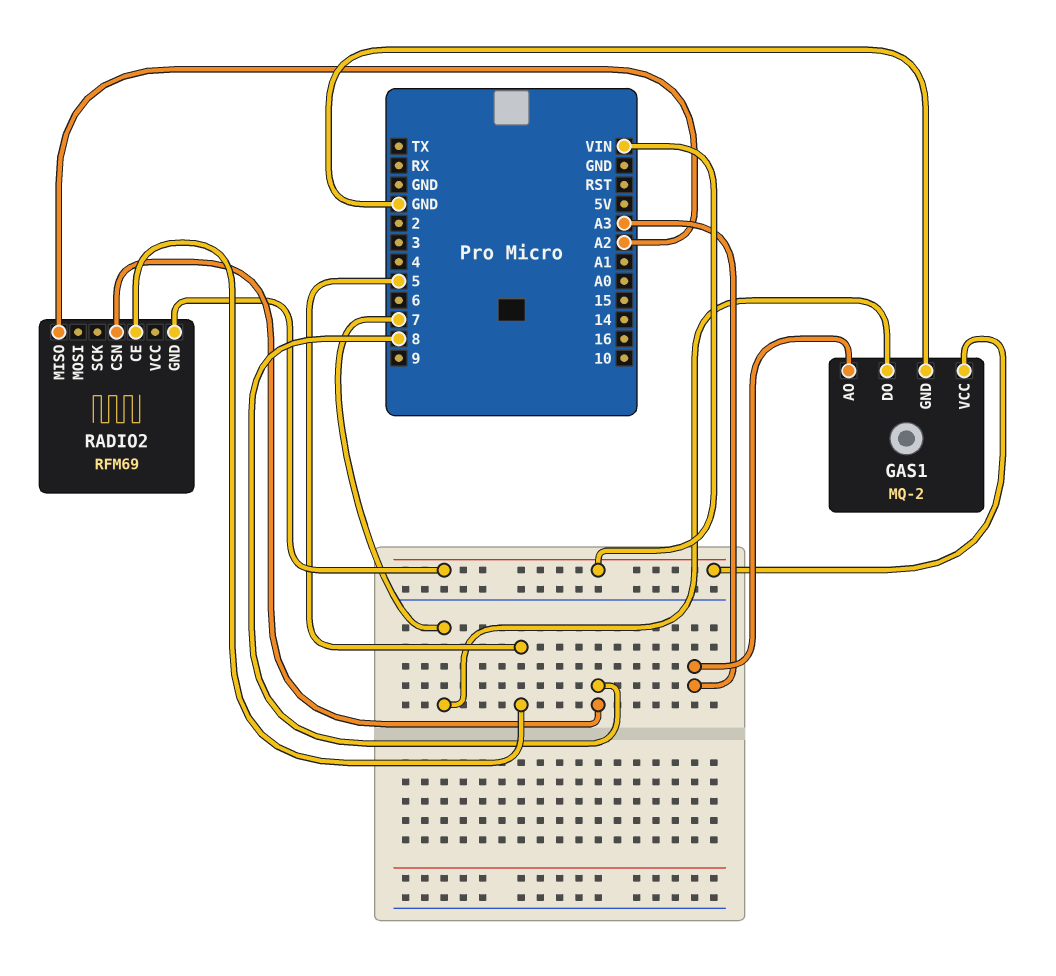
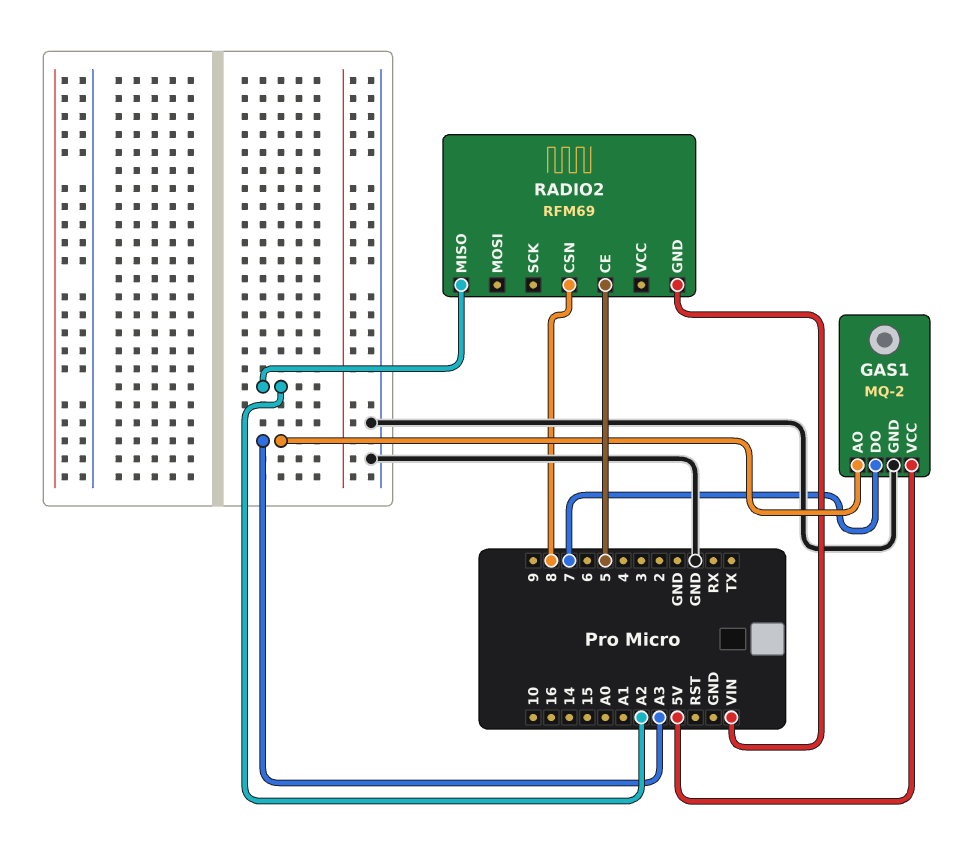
GAS1 pin VCC: VIN -> 5V

